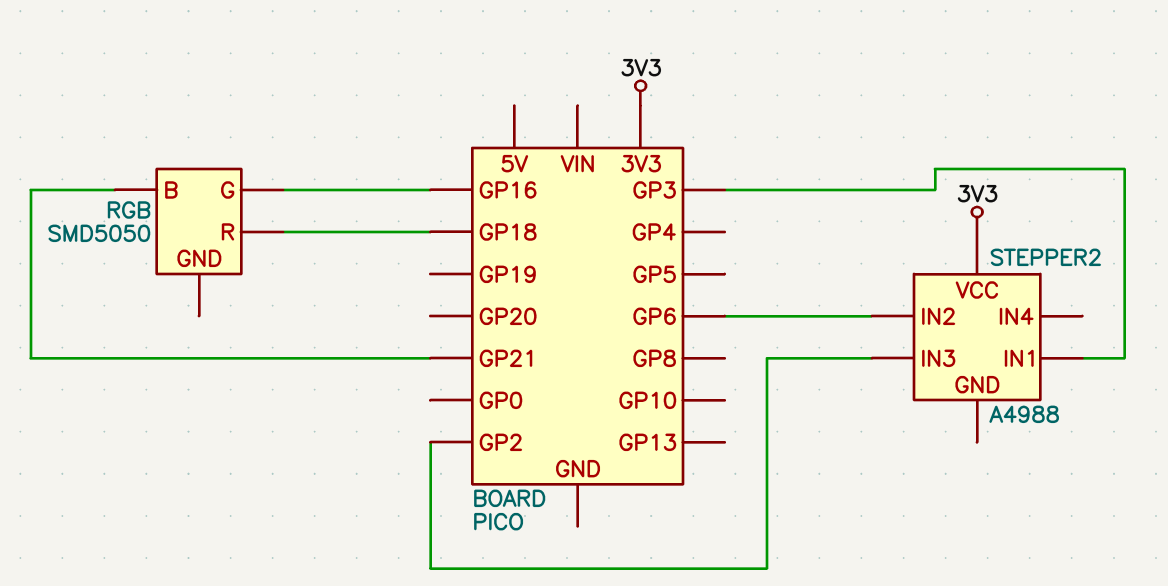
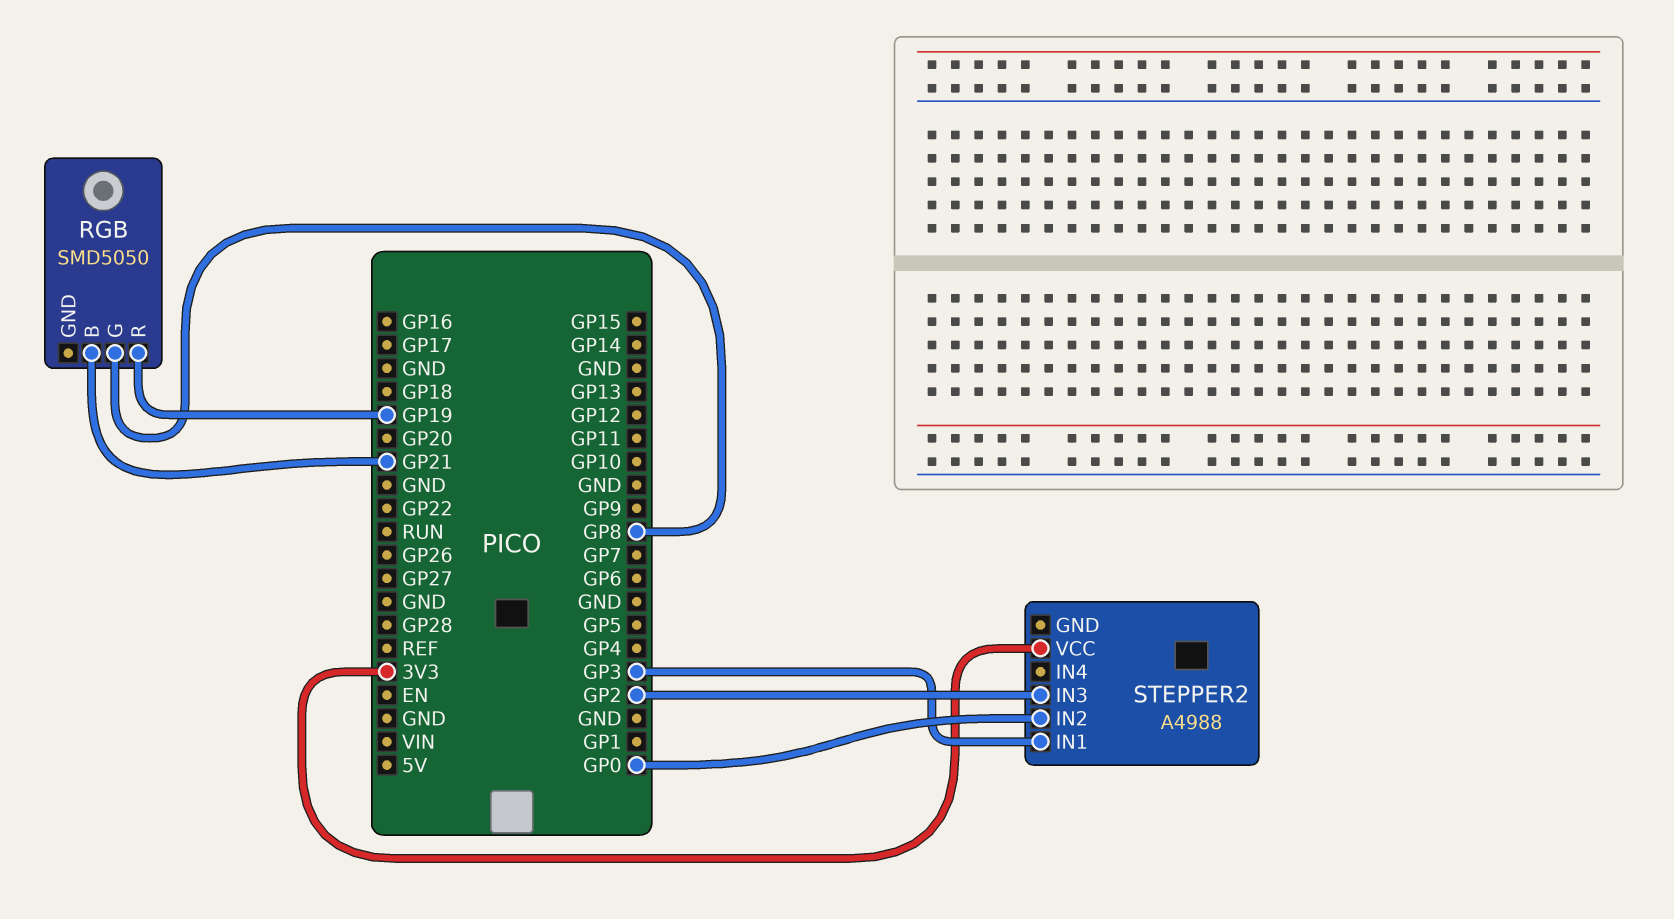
RGB pin G: GP16 -> GP8
RGB pin R: GP18 -> GP19
STEPPER2 pin IN2: GP6 -> GP0

